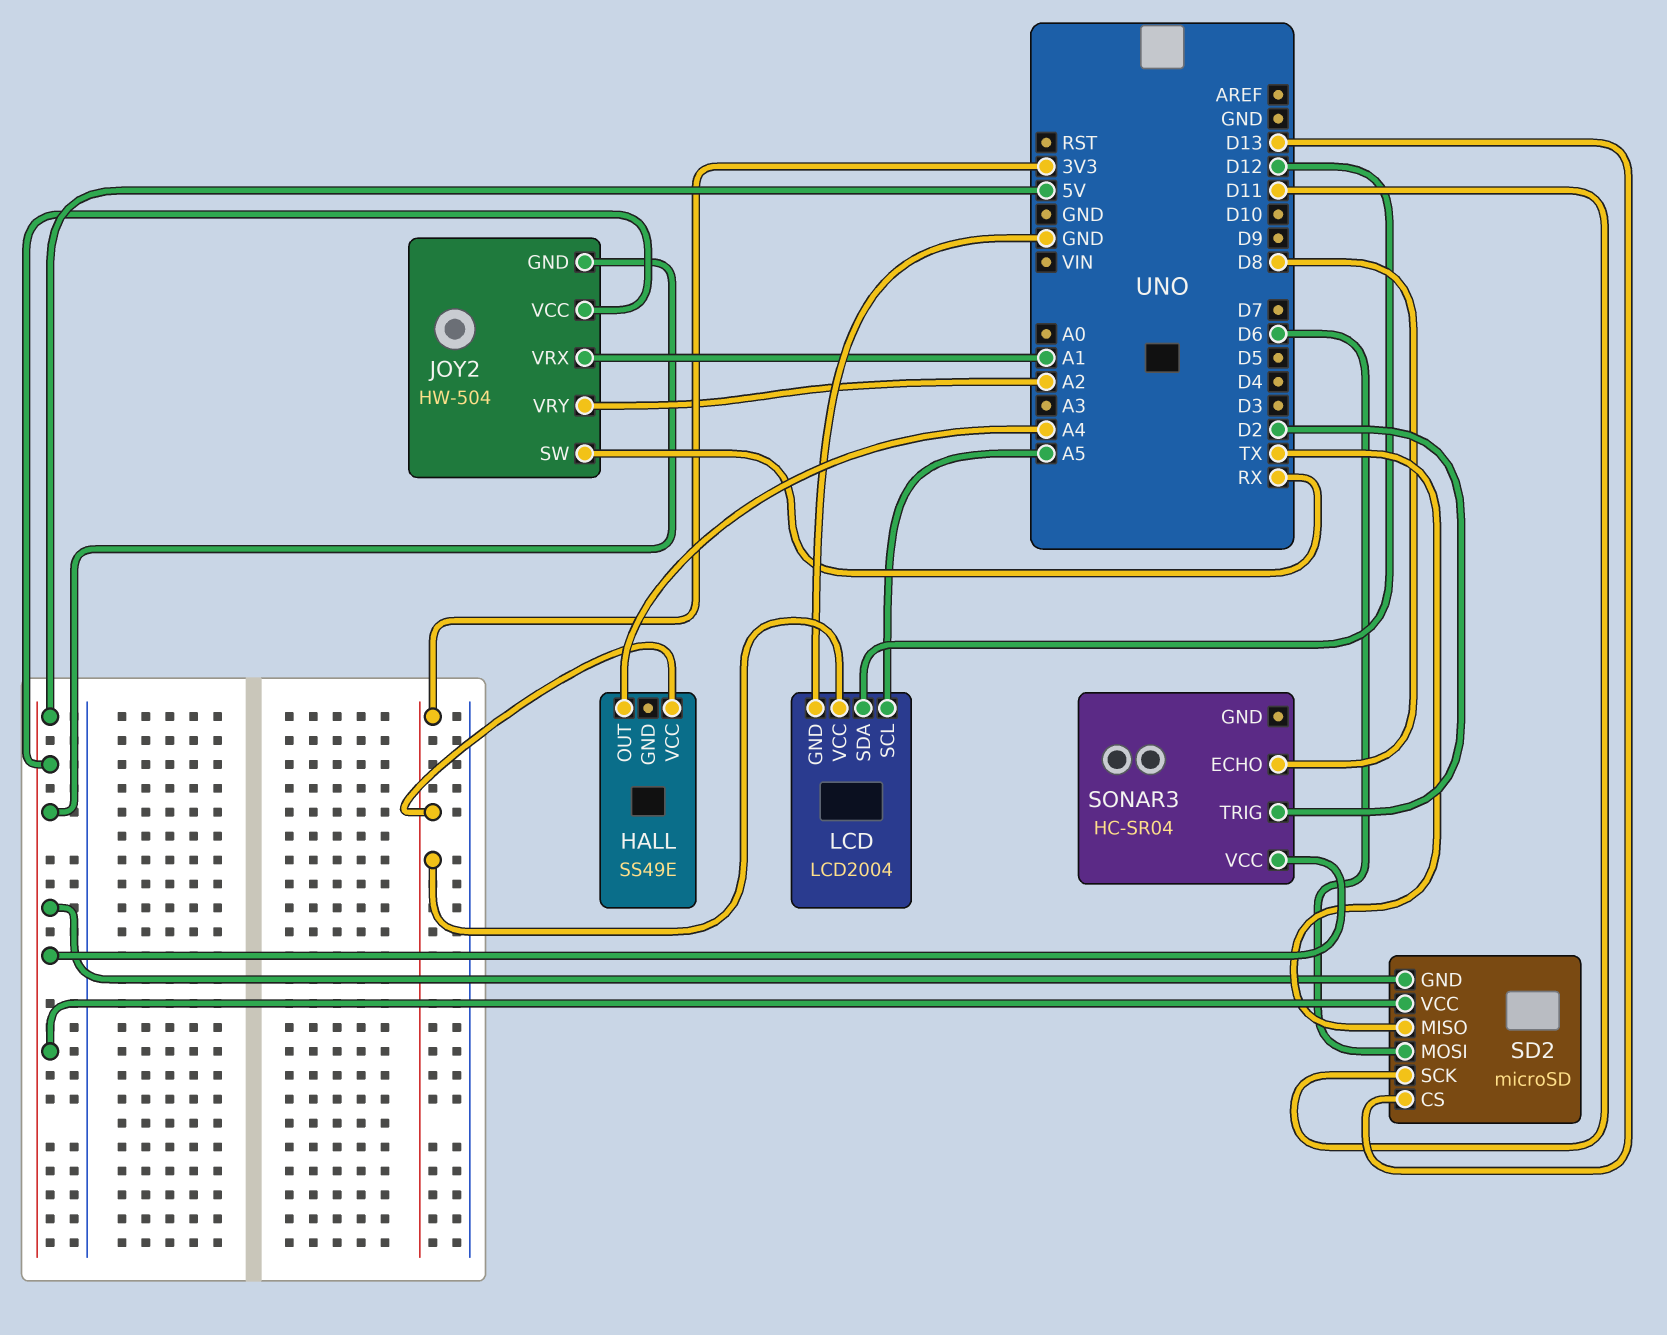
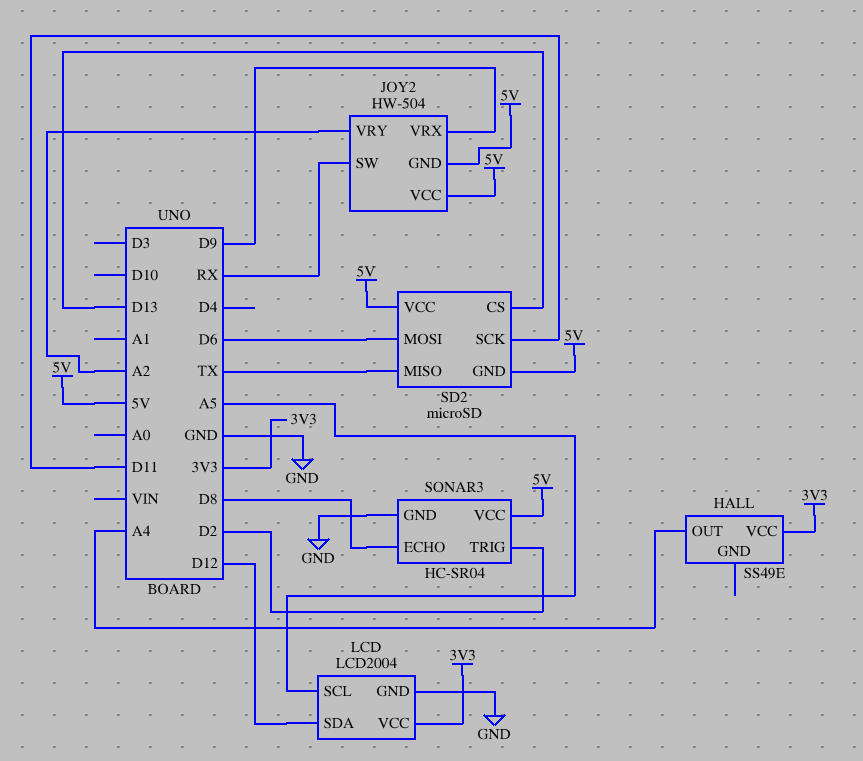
JOY2 pin VRX: A1 -> D9
SONAR3 pin GND: none -> GND

